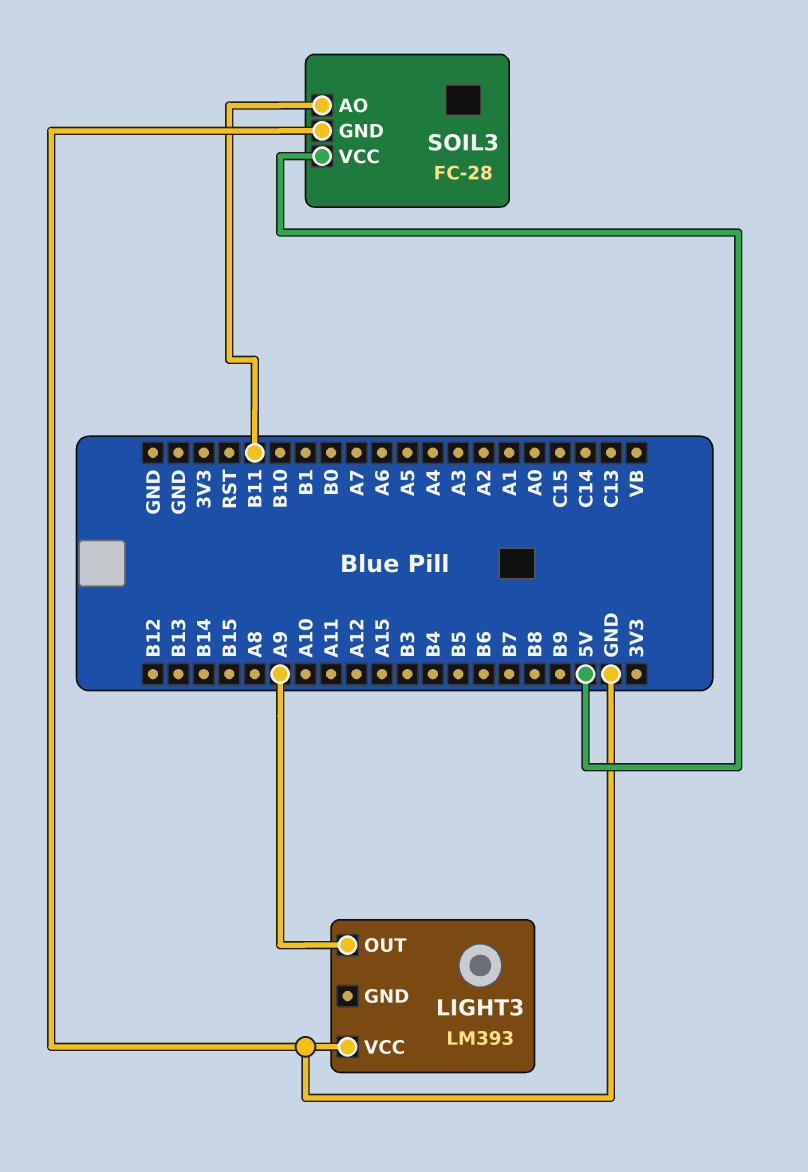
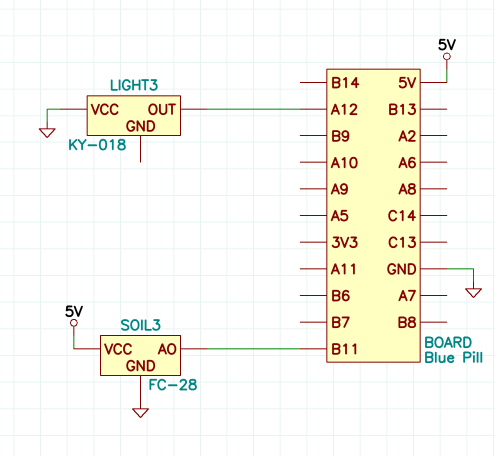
LIGHT3: LM393 -> KY-018
LIGHT3 pin OUT: A9 -> A12

